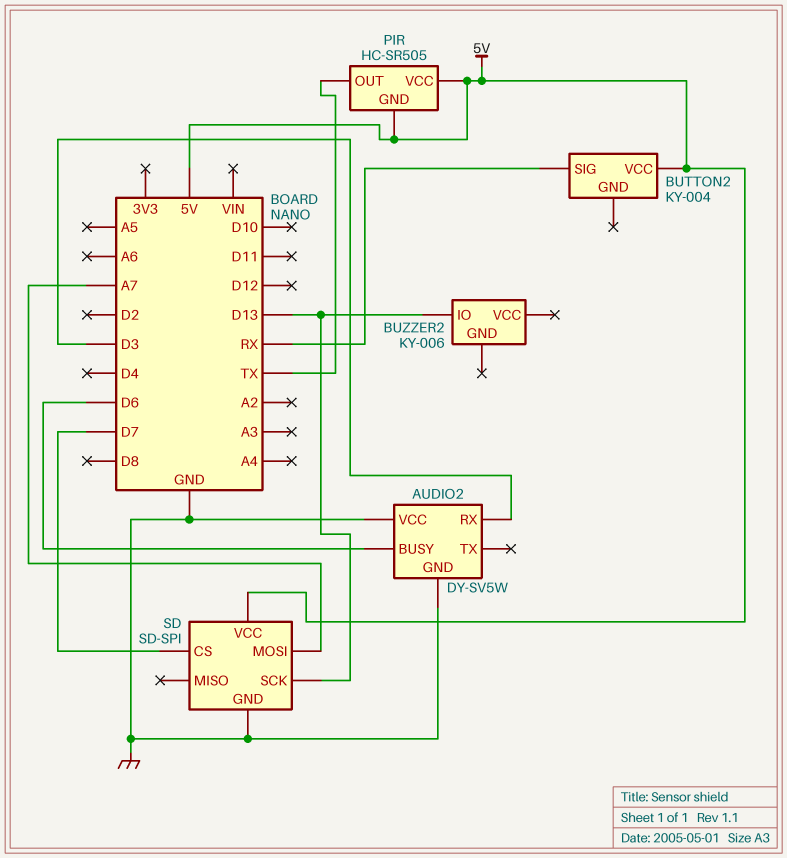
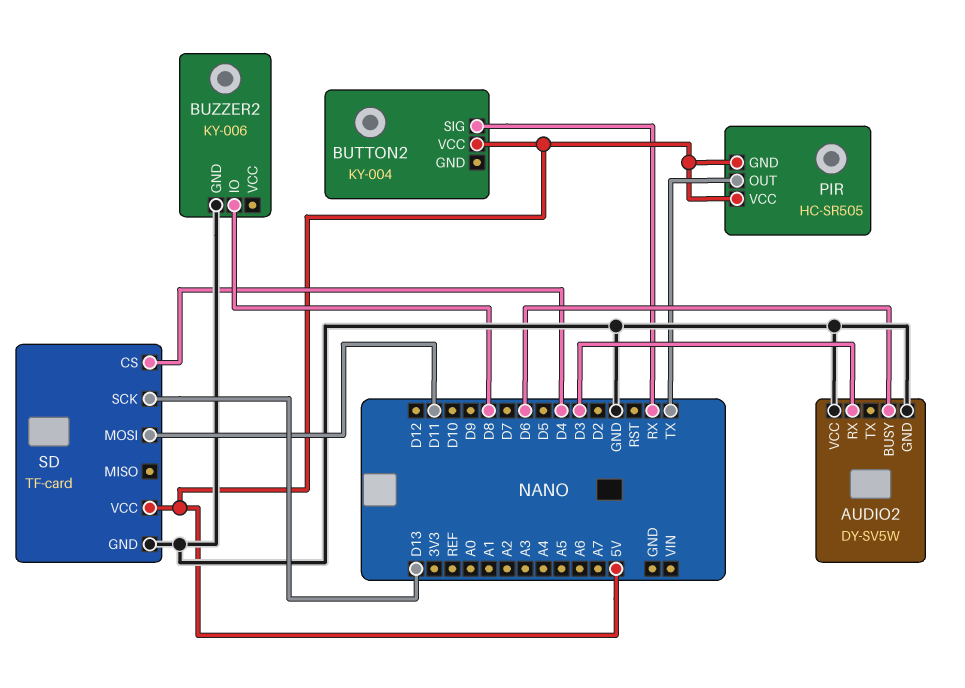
BUZZER2 pin GND: none -> GND
BUZZER2 pin IO: D13 -> D8
SD: SD-SPI -> TF-card
SD pin CS: D7 -> D4
SD pin MOSI: A7 -> D11

